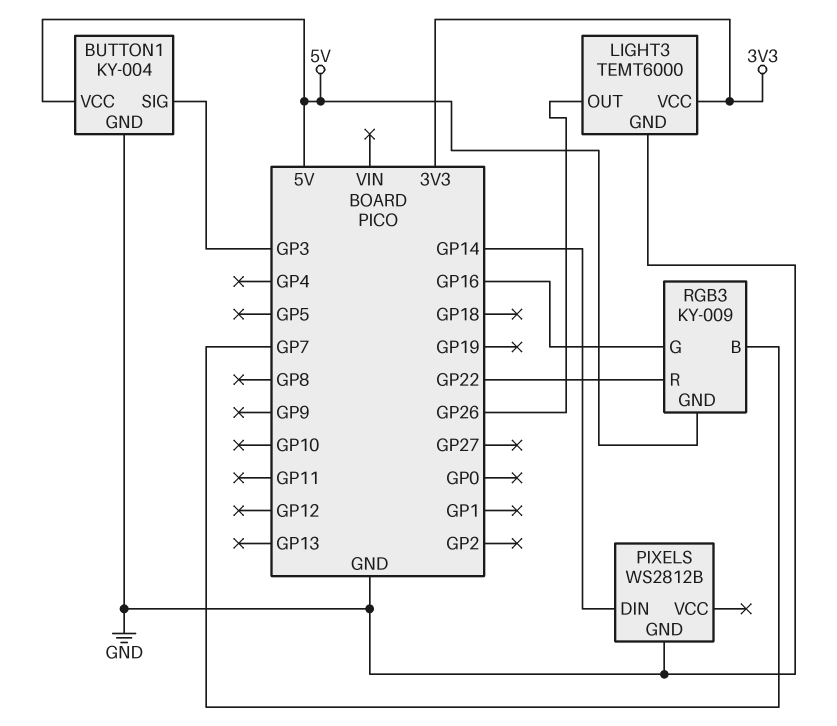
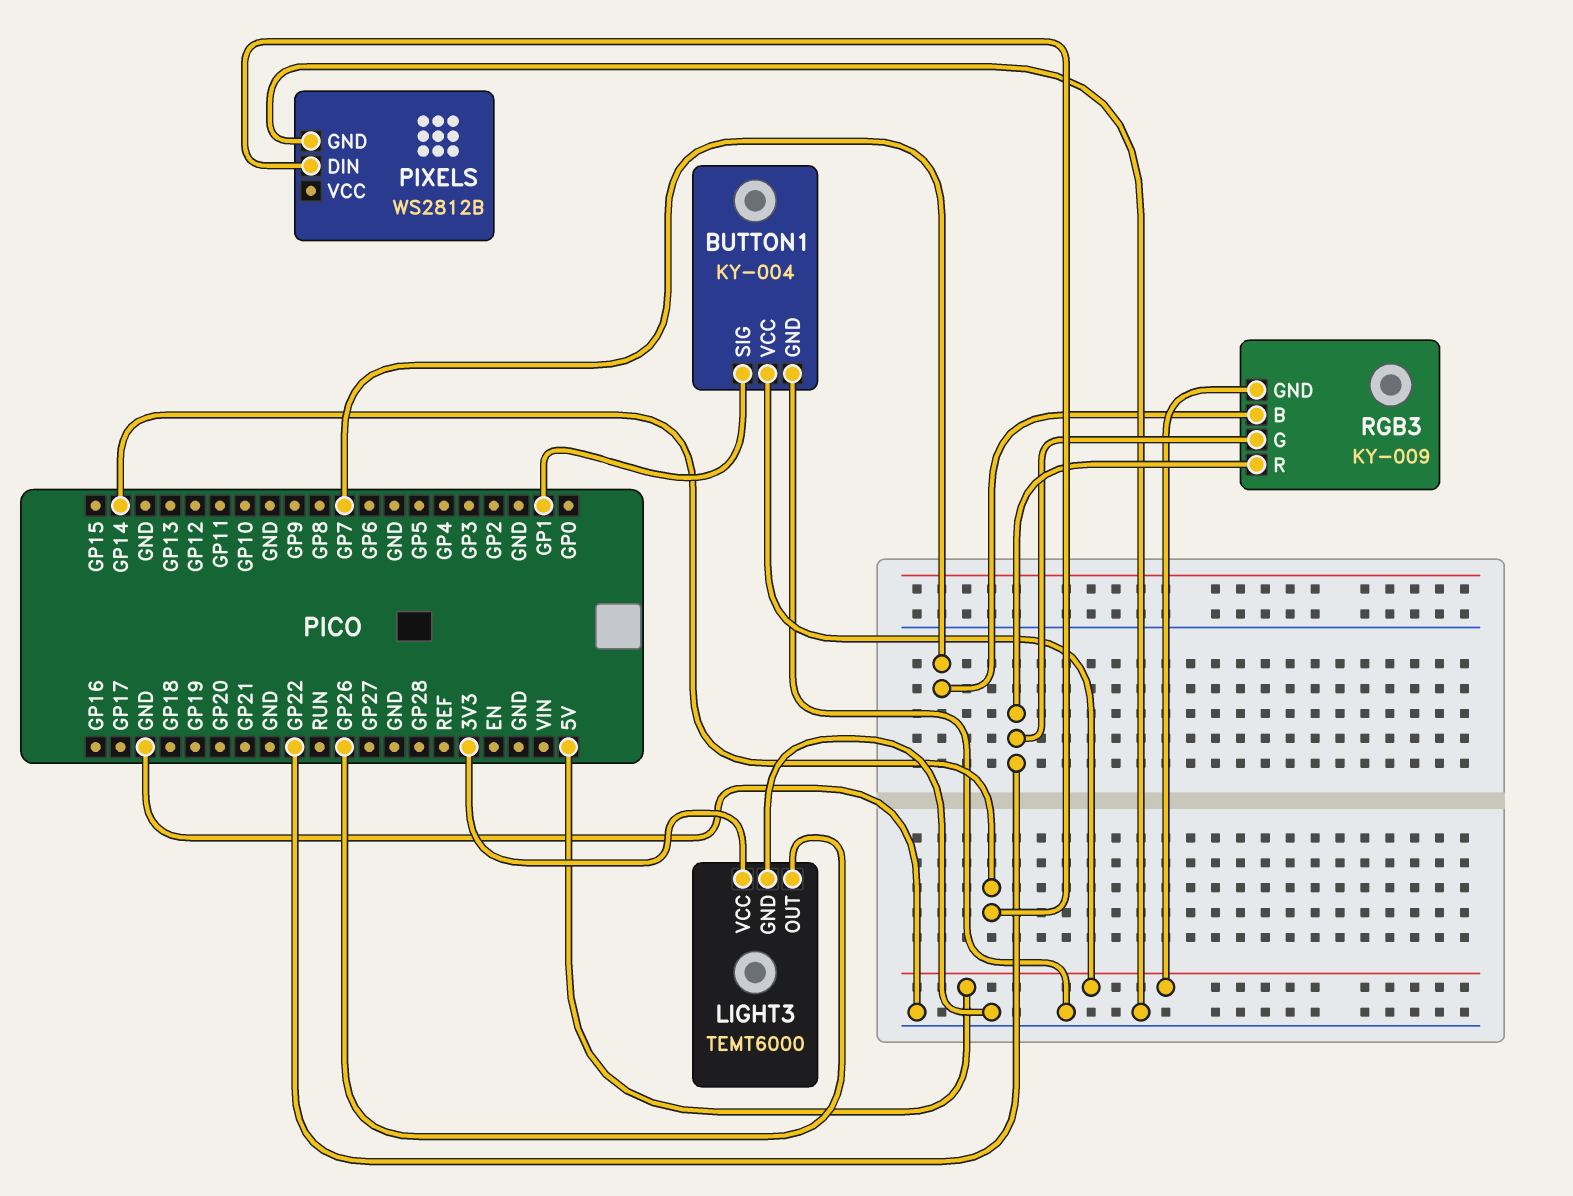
BUTTON1 pin SIG: GP3 -> GP1
RGB3 pin G: GP16 -> GP22

